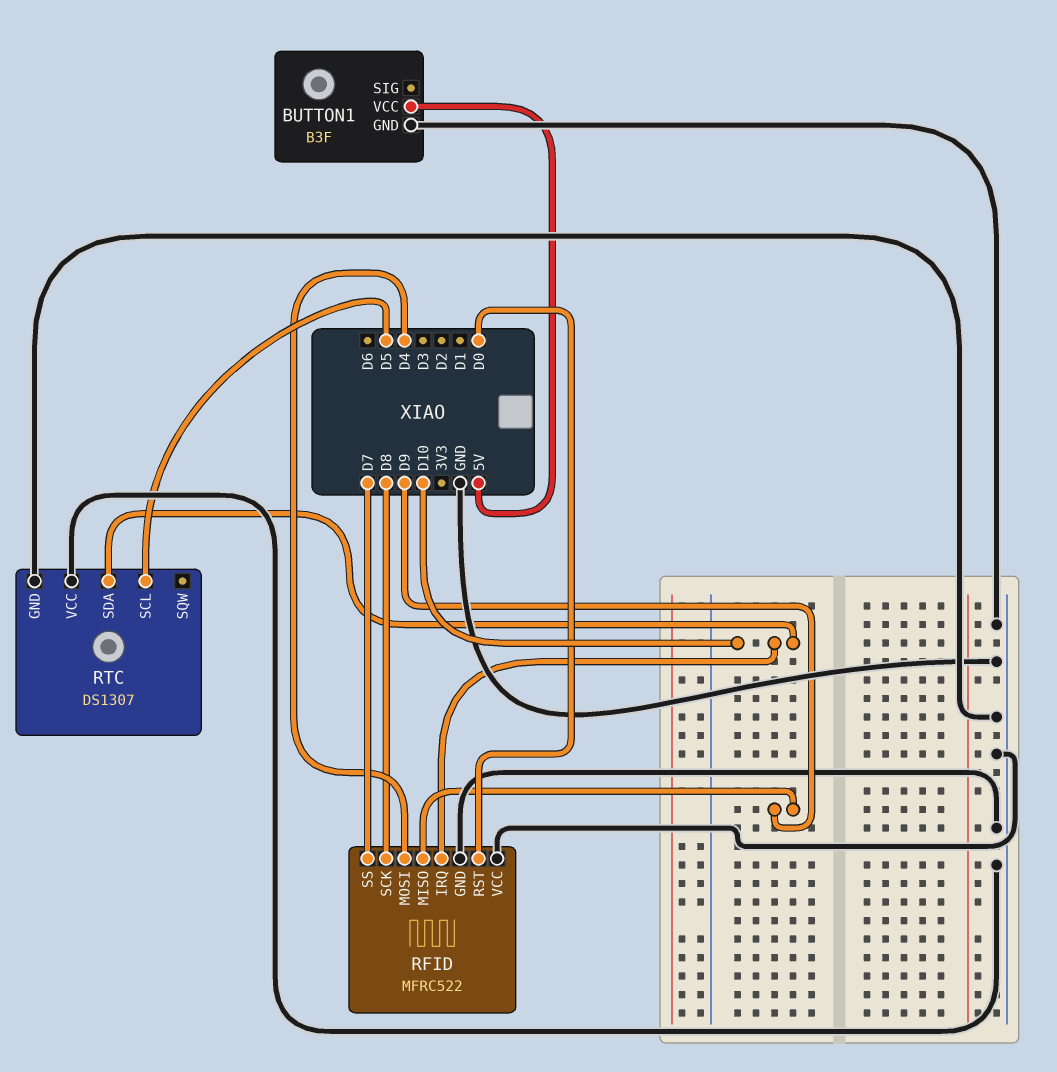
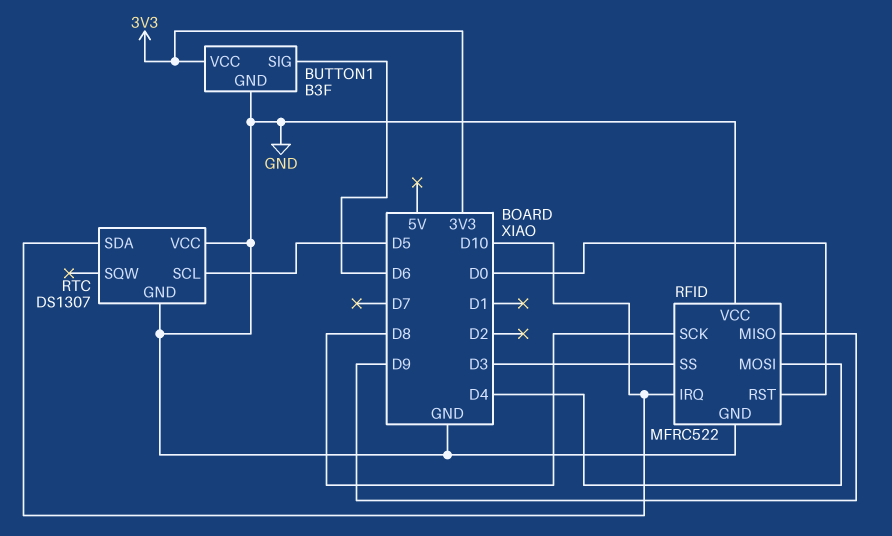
BUTTON1 pin SIG: none -> D6
BUTTON1 pin VCC: 5V -> 3V3
RFID pin SS: D7 -> D3

